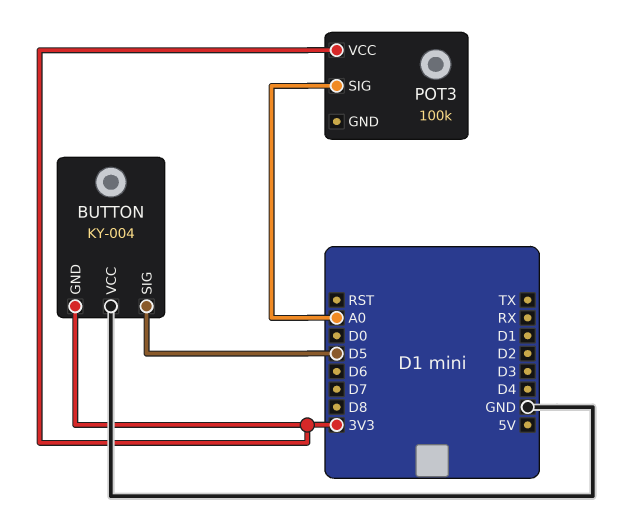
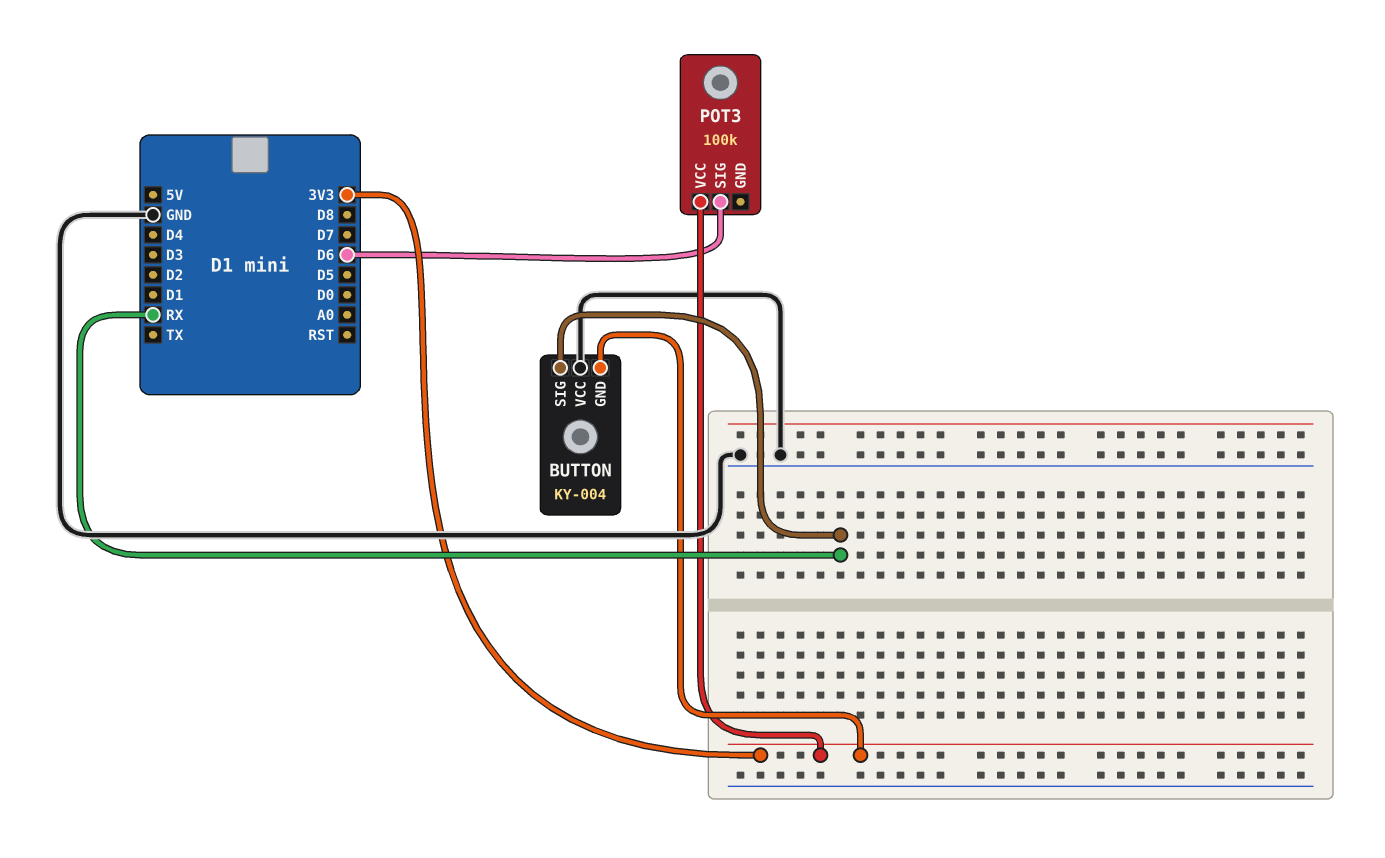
BUTTON pin SIG: D5 -> RX
POT3 pin SIG: A0 -> D6

